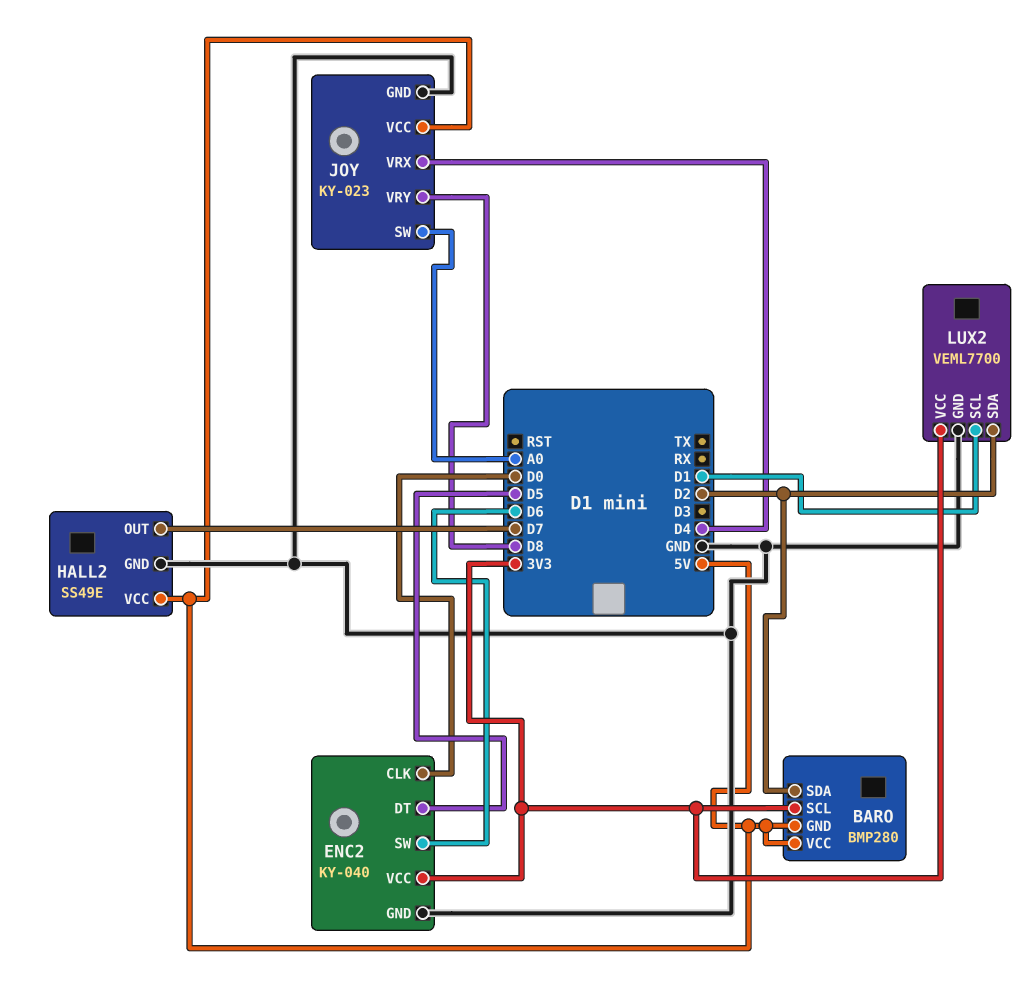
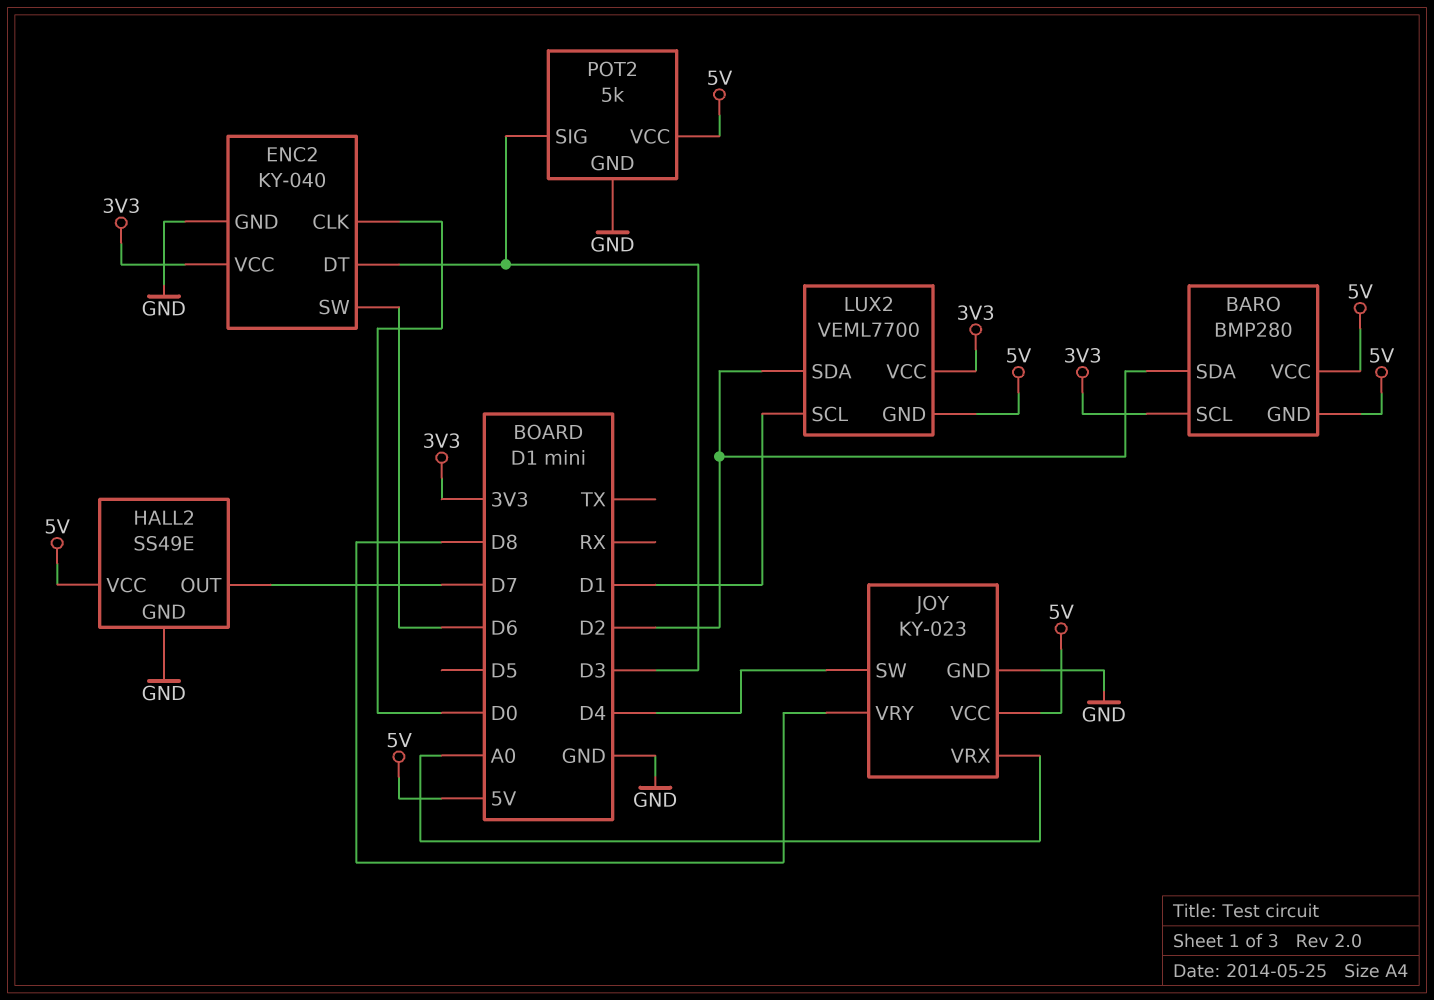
ENC2 pin DT: D5 -> D3
JOY pin SW: A0 -> D4
JOY pin VRX: D4 -> A0
LUX2 pin GND: GND -> 5V
POT2: none -> 5k
POT2 pin GND: none -> GND
POT2 pin SIG: none -> D3
POT2 pin VCC: none -> 5V

